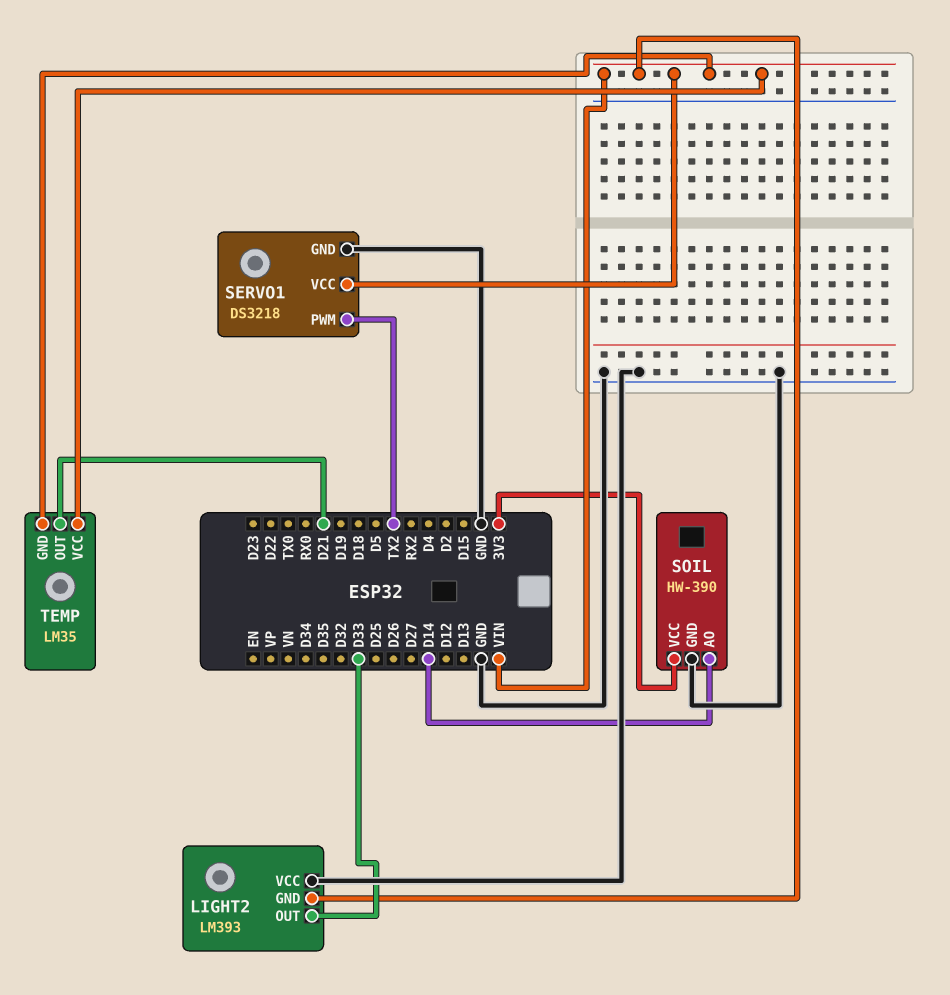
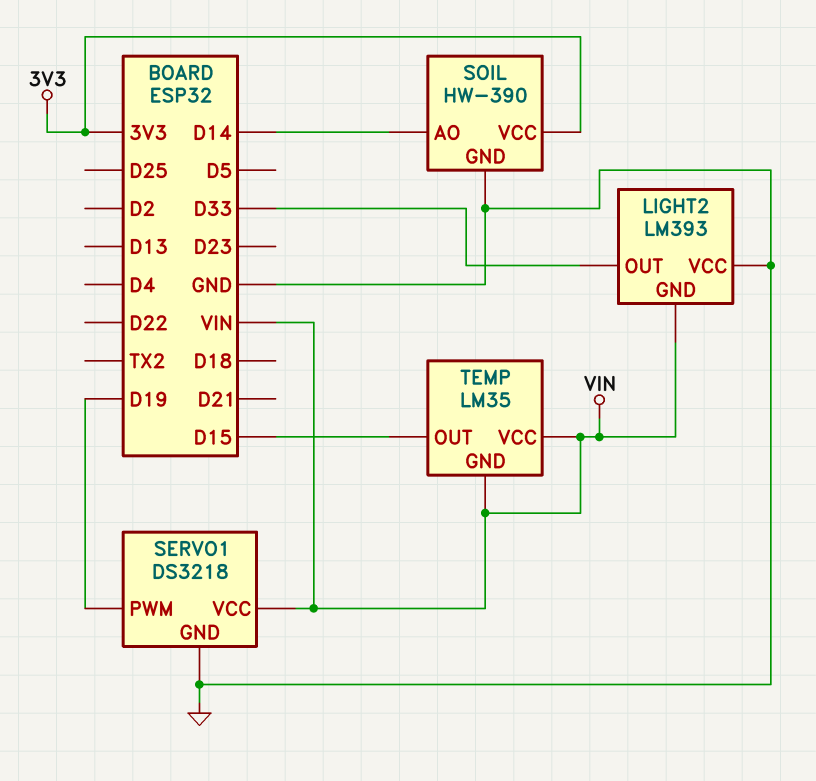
SERVO1 pin PWM: TX2 -> D19
TEMP pin OUT: D21 -> D15

